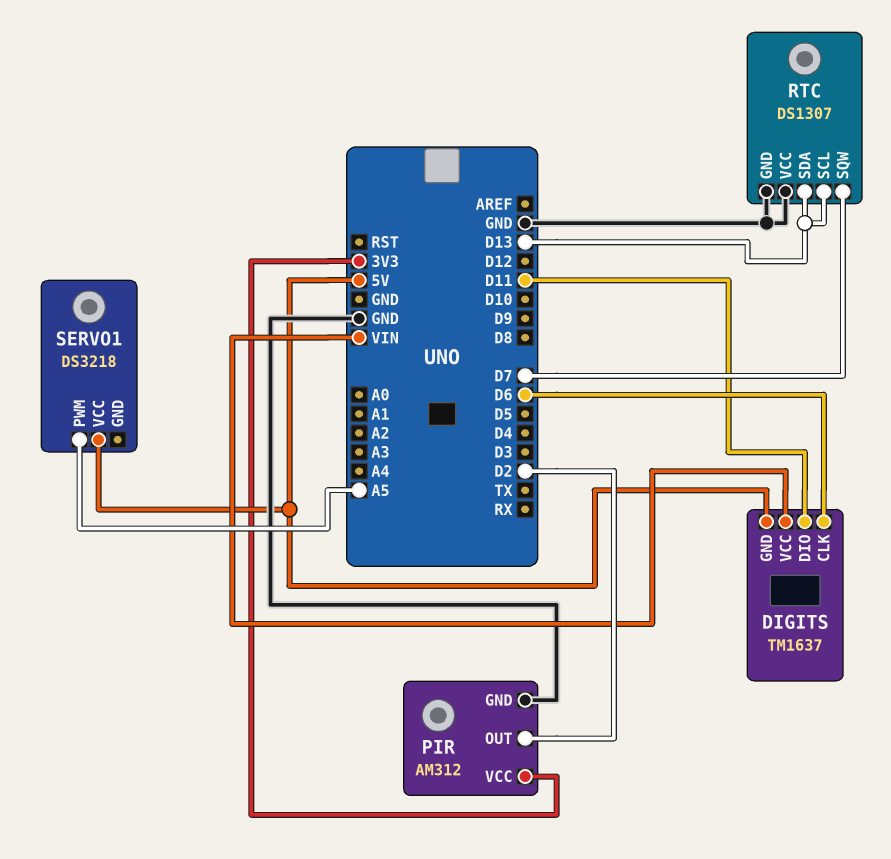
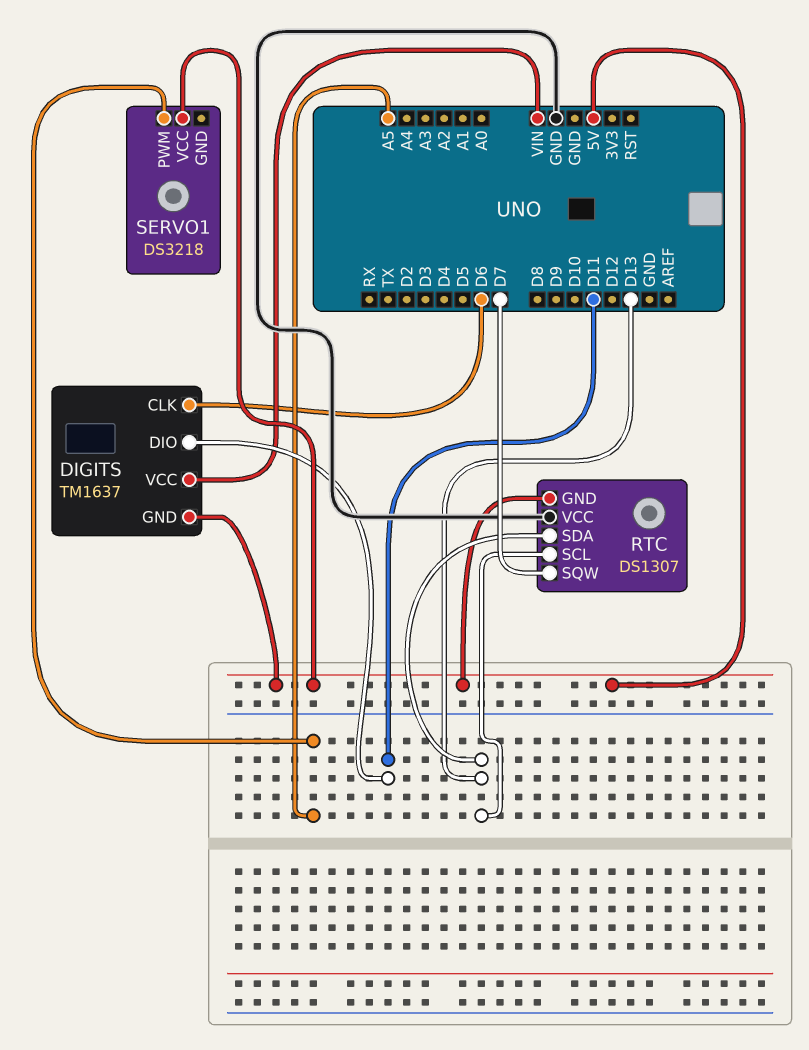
PIR: AM312 -> none
PIR pin GND: GND -> none
PIR pin OUT: D2 -> none
PIR pin VCC: 3V3 -> none
RTC pin GND: GND -> 5V

